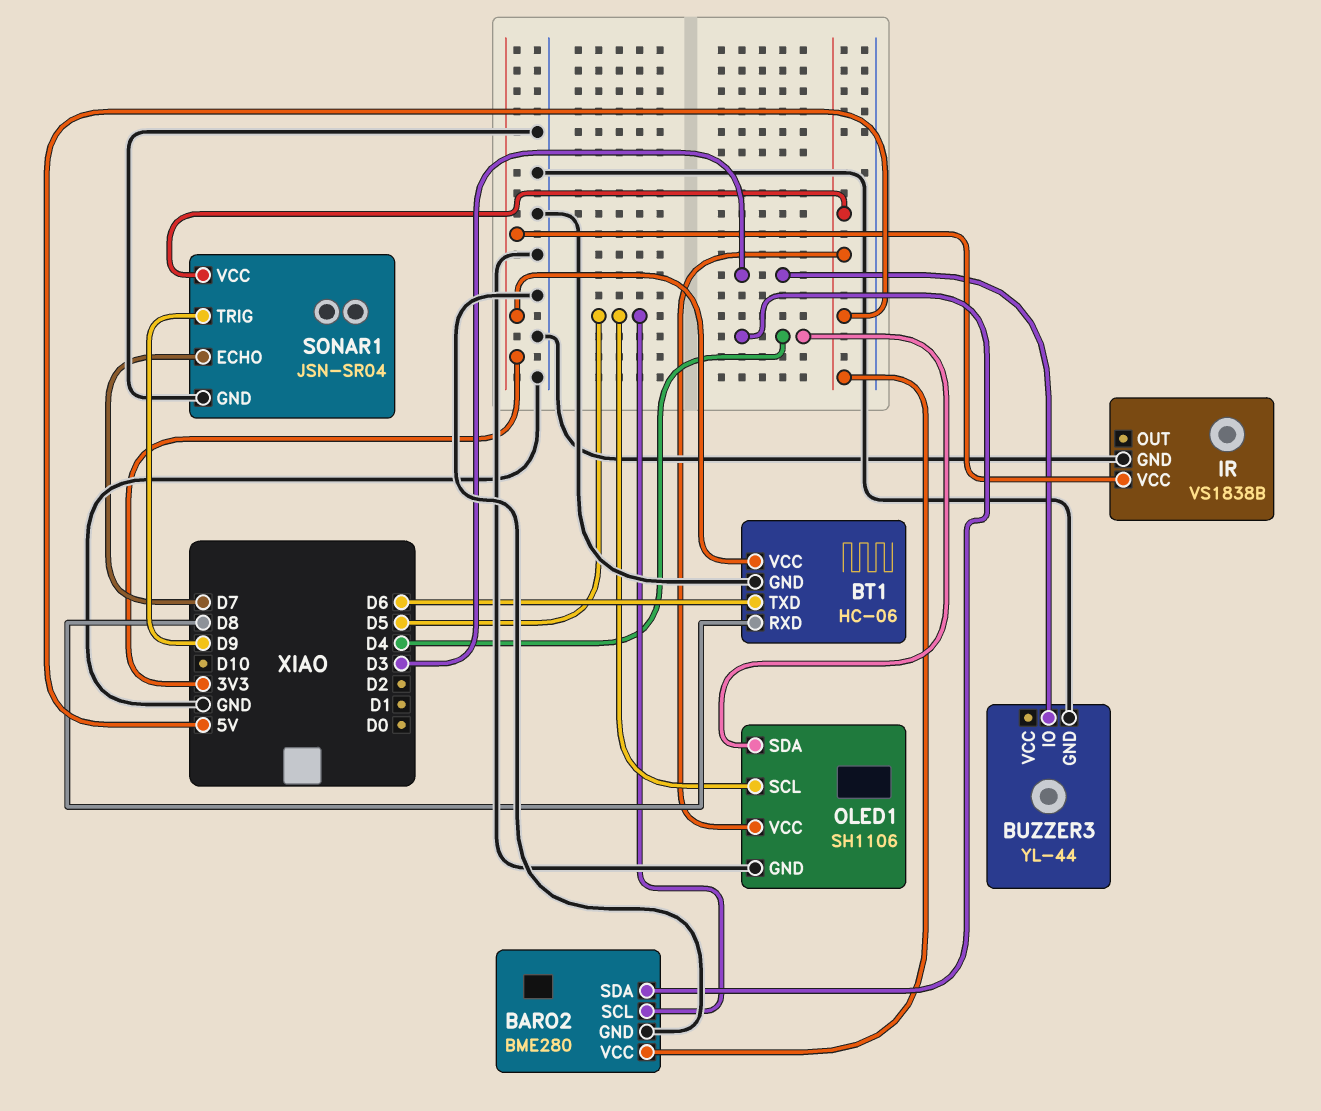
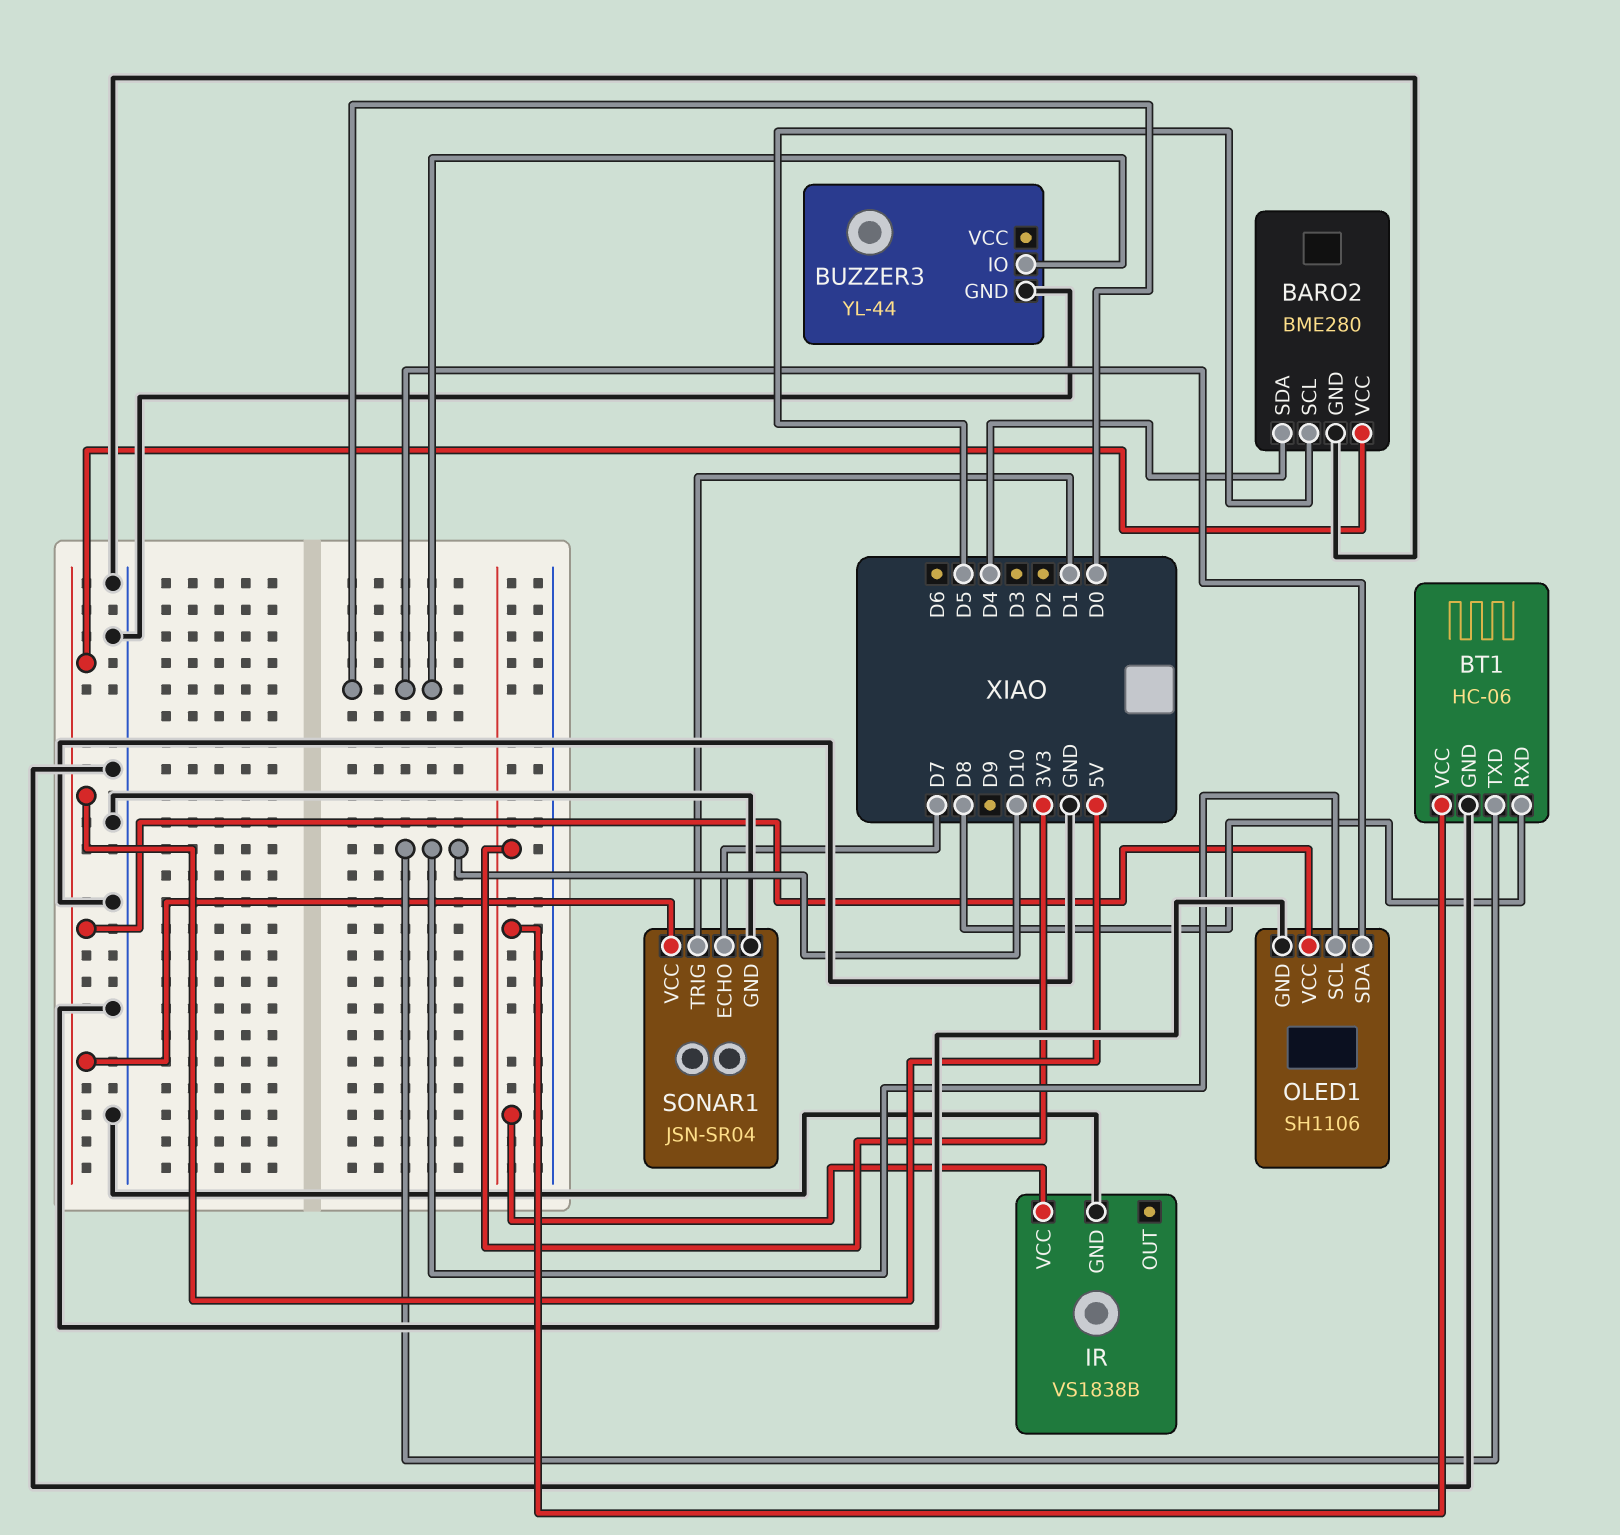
BT1 pin TXD: D6 -> D10
BUZZER3 pin IO: D3 -> D0
OLED1 pin SCL: D5 -> D10
OLED1 pin SDA: D4 -> D0
SONAR1 pin TRIG: D9 -> D1

